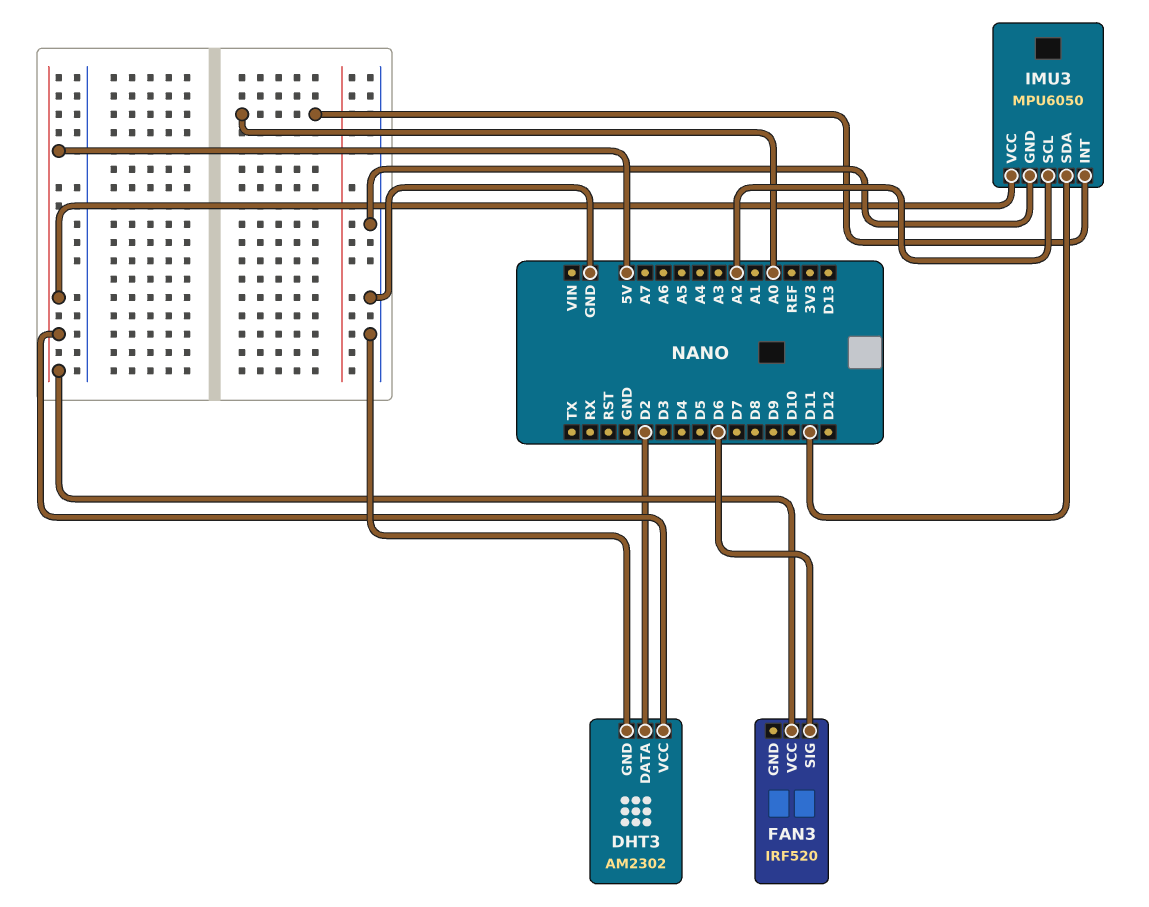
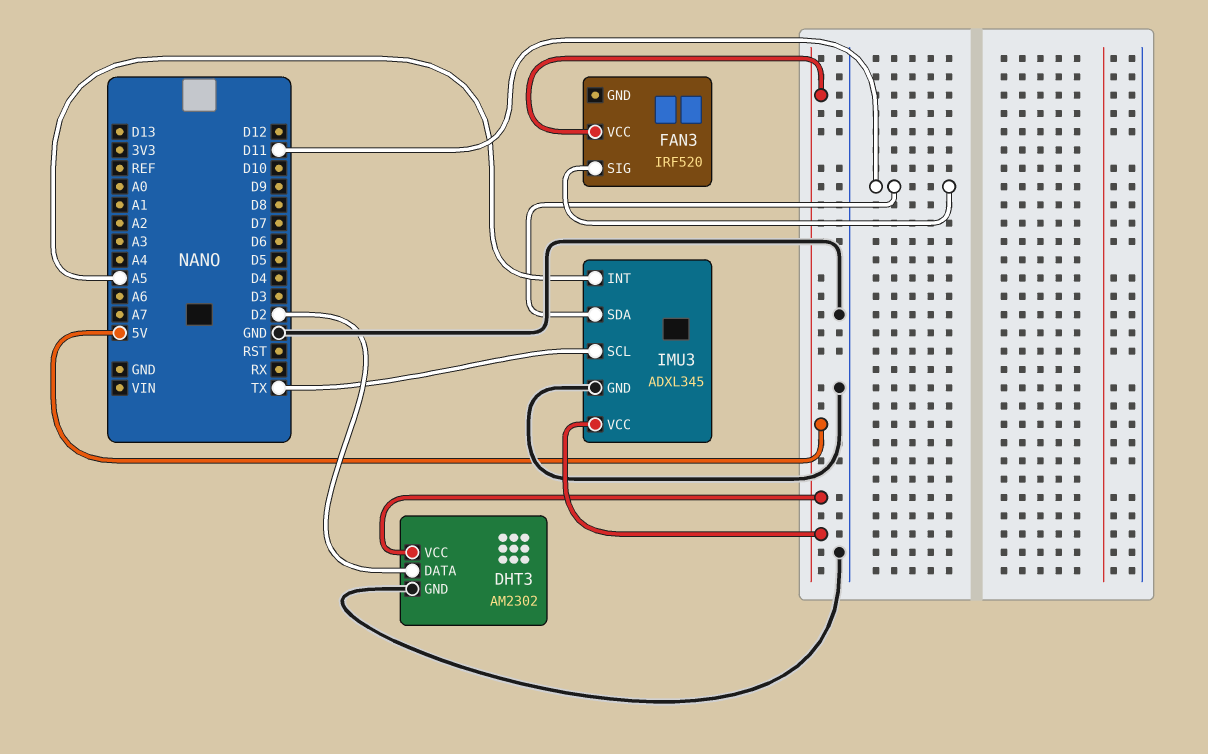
FAN3 pin SIG: D6 -> D11
IMU3: MPU6050 -> ADXL345
IMU3 pin INT: A0 -> A5
IMU3 pin SCL: A2 -> TX

